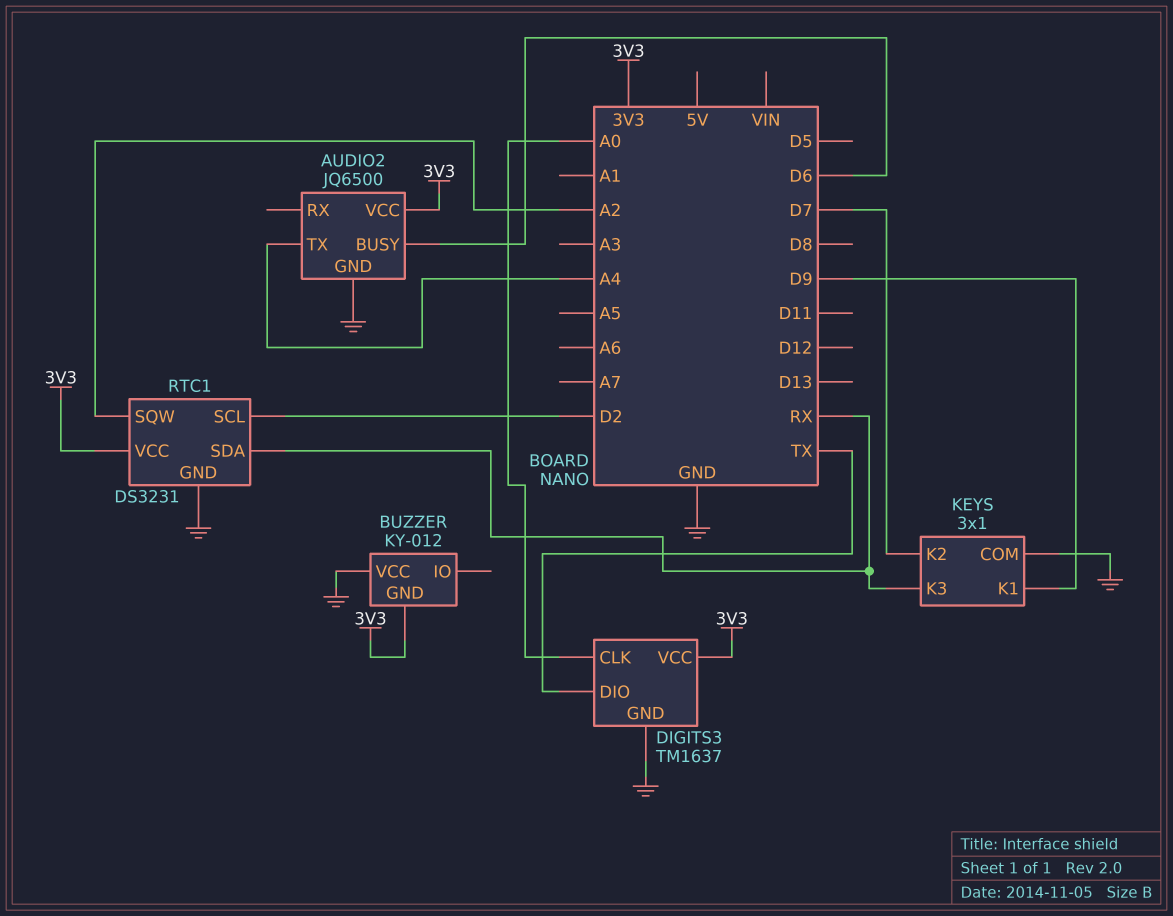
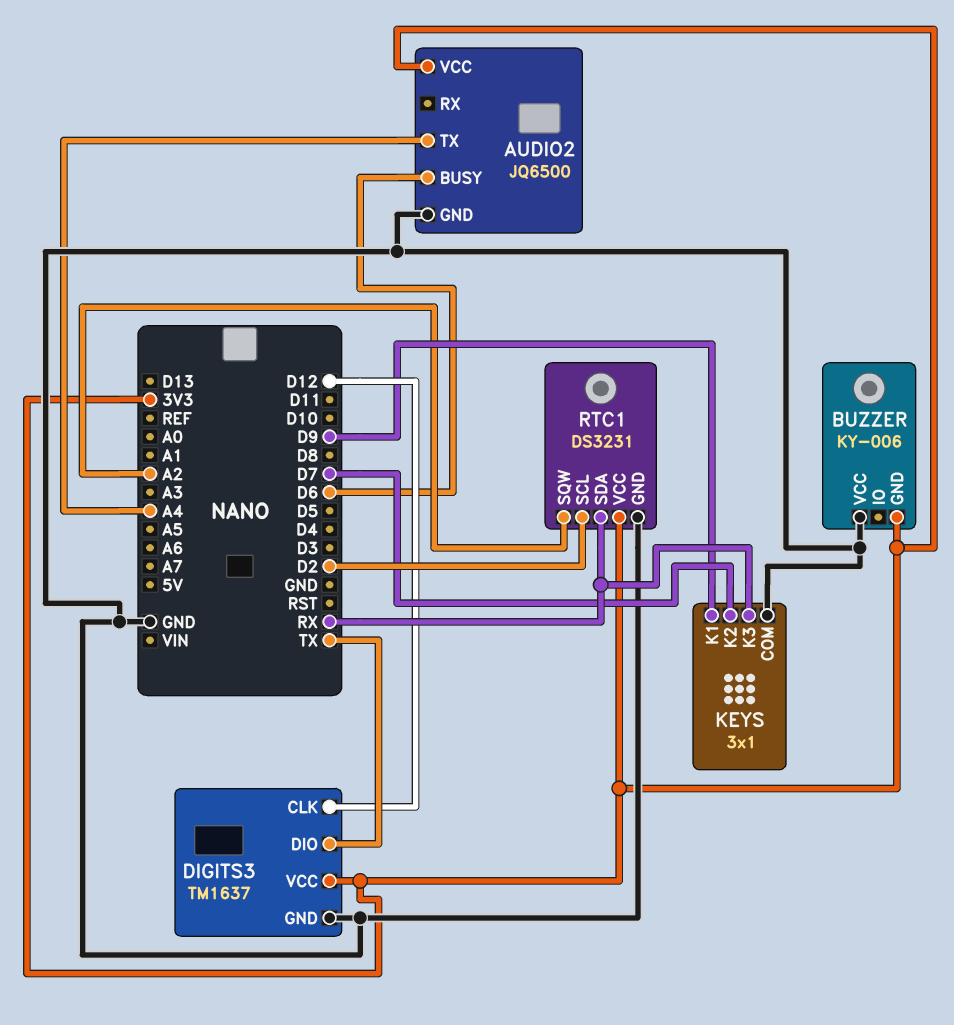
BUZZER: KY-012 -> KY-006
DIGITS3 pin CLK: A0 -> D12

